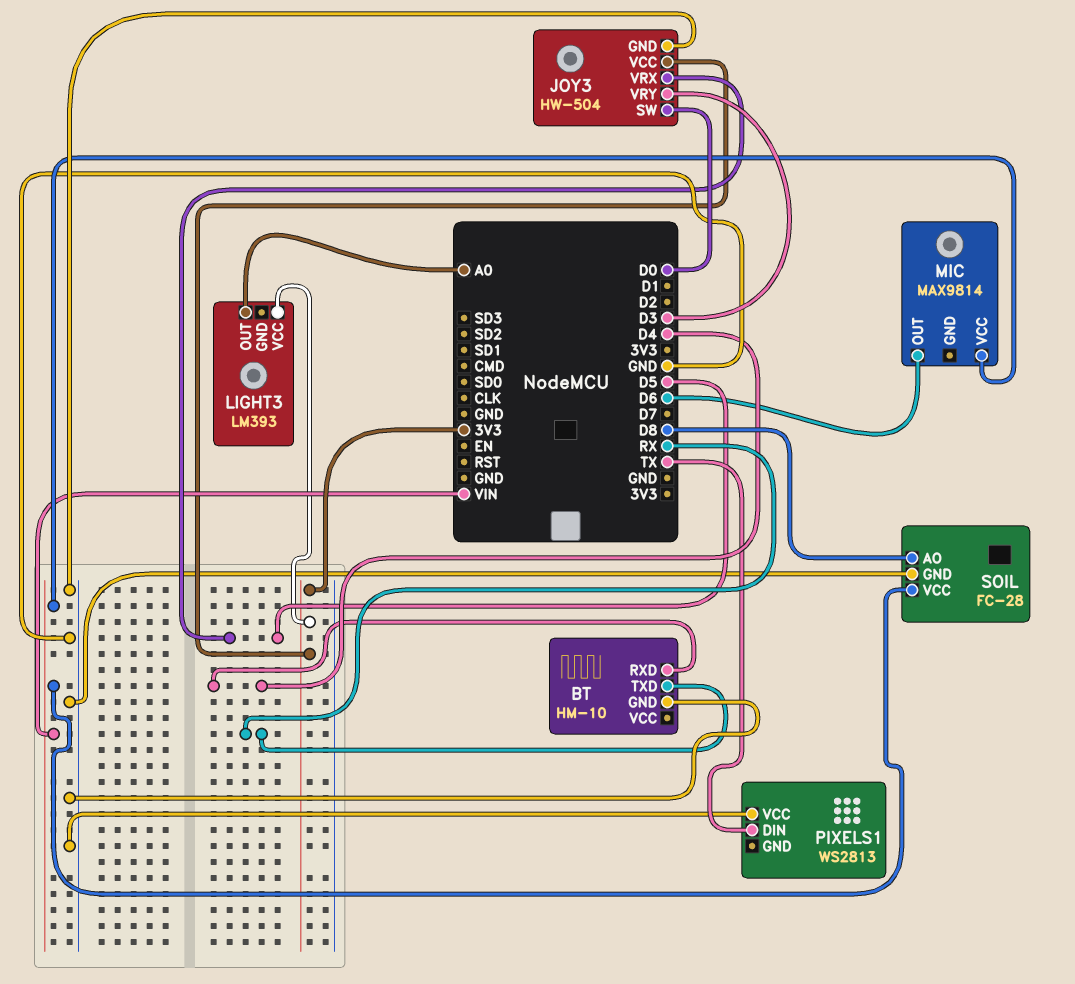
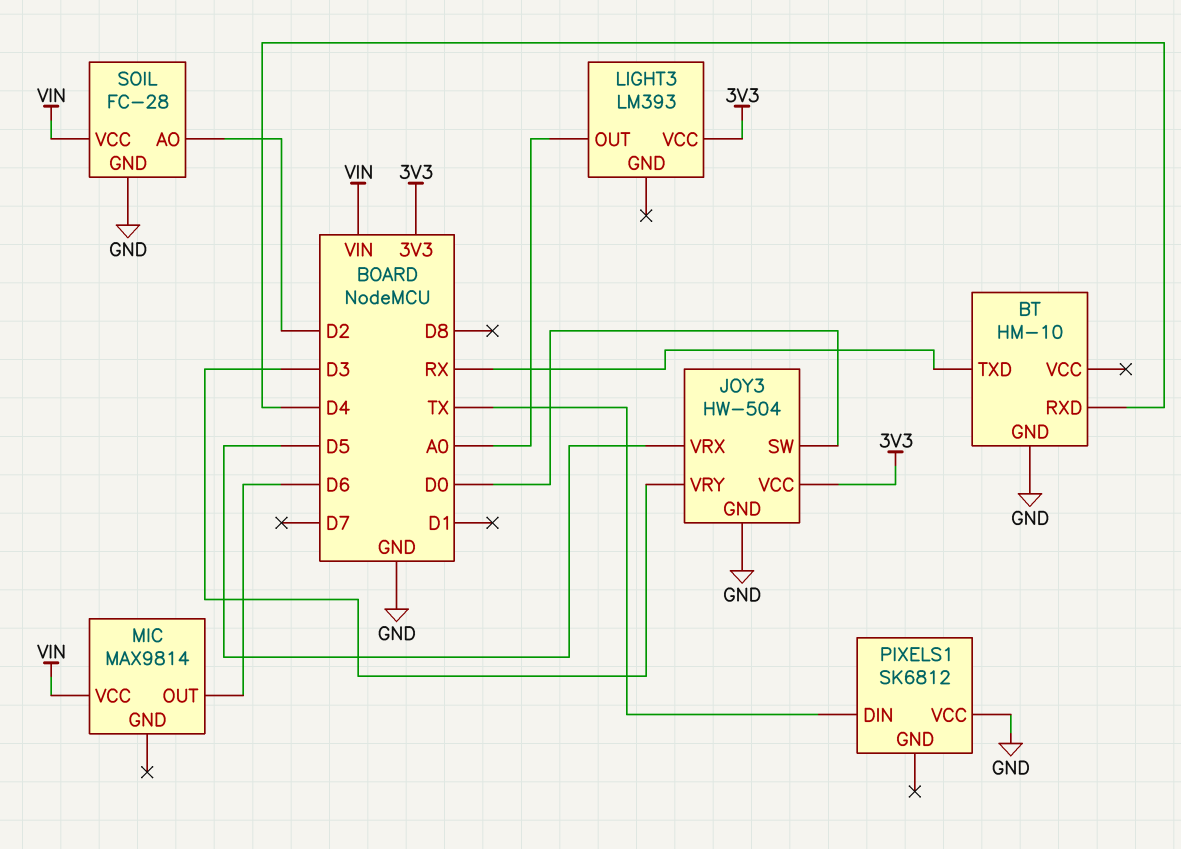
PIXELS1: WS2813 -> SK6812
SOIL pin AO: D8 -> D2

